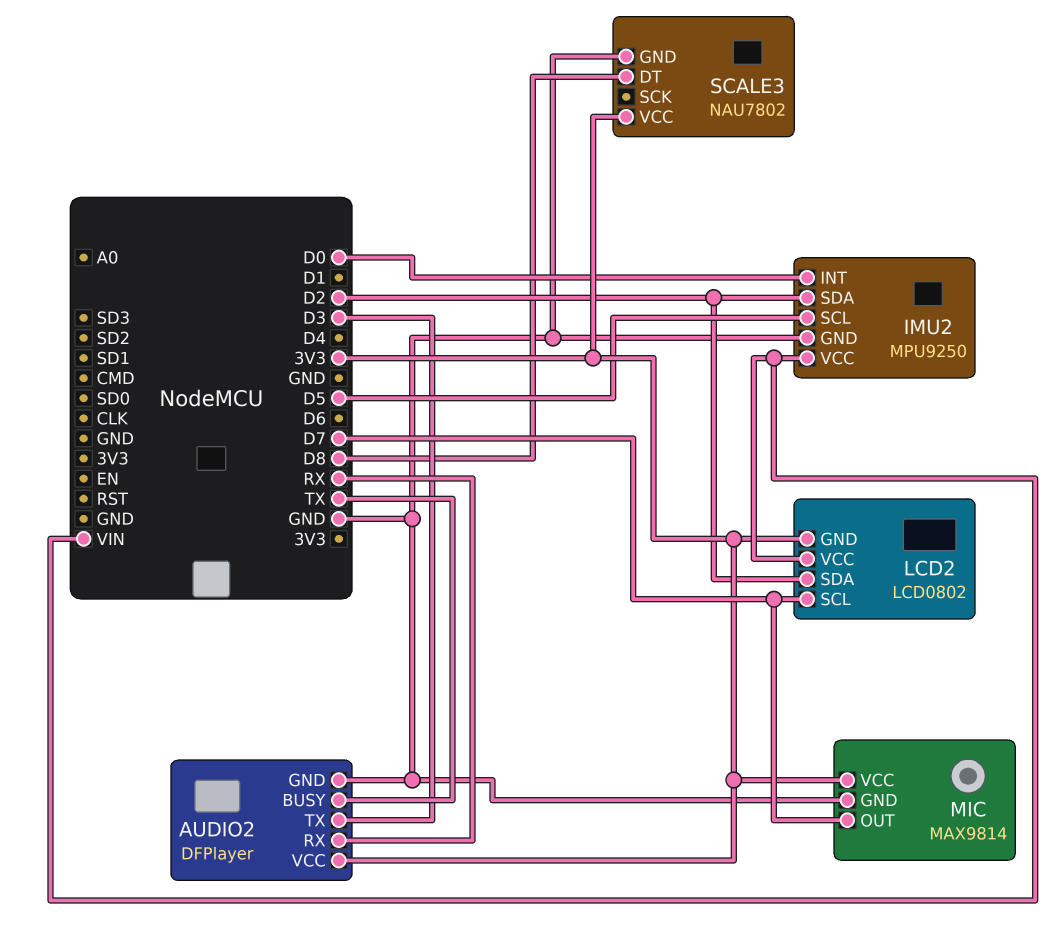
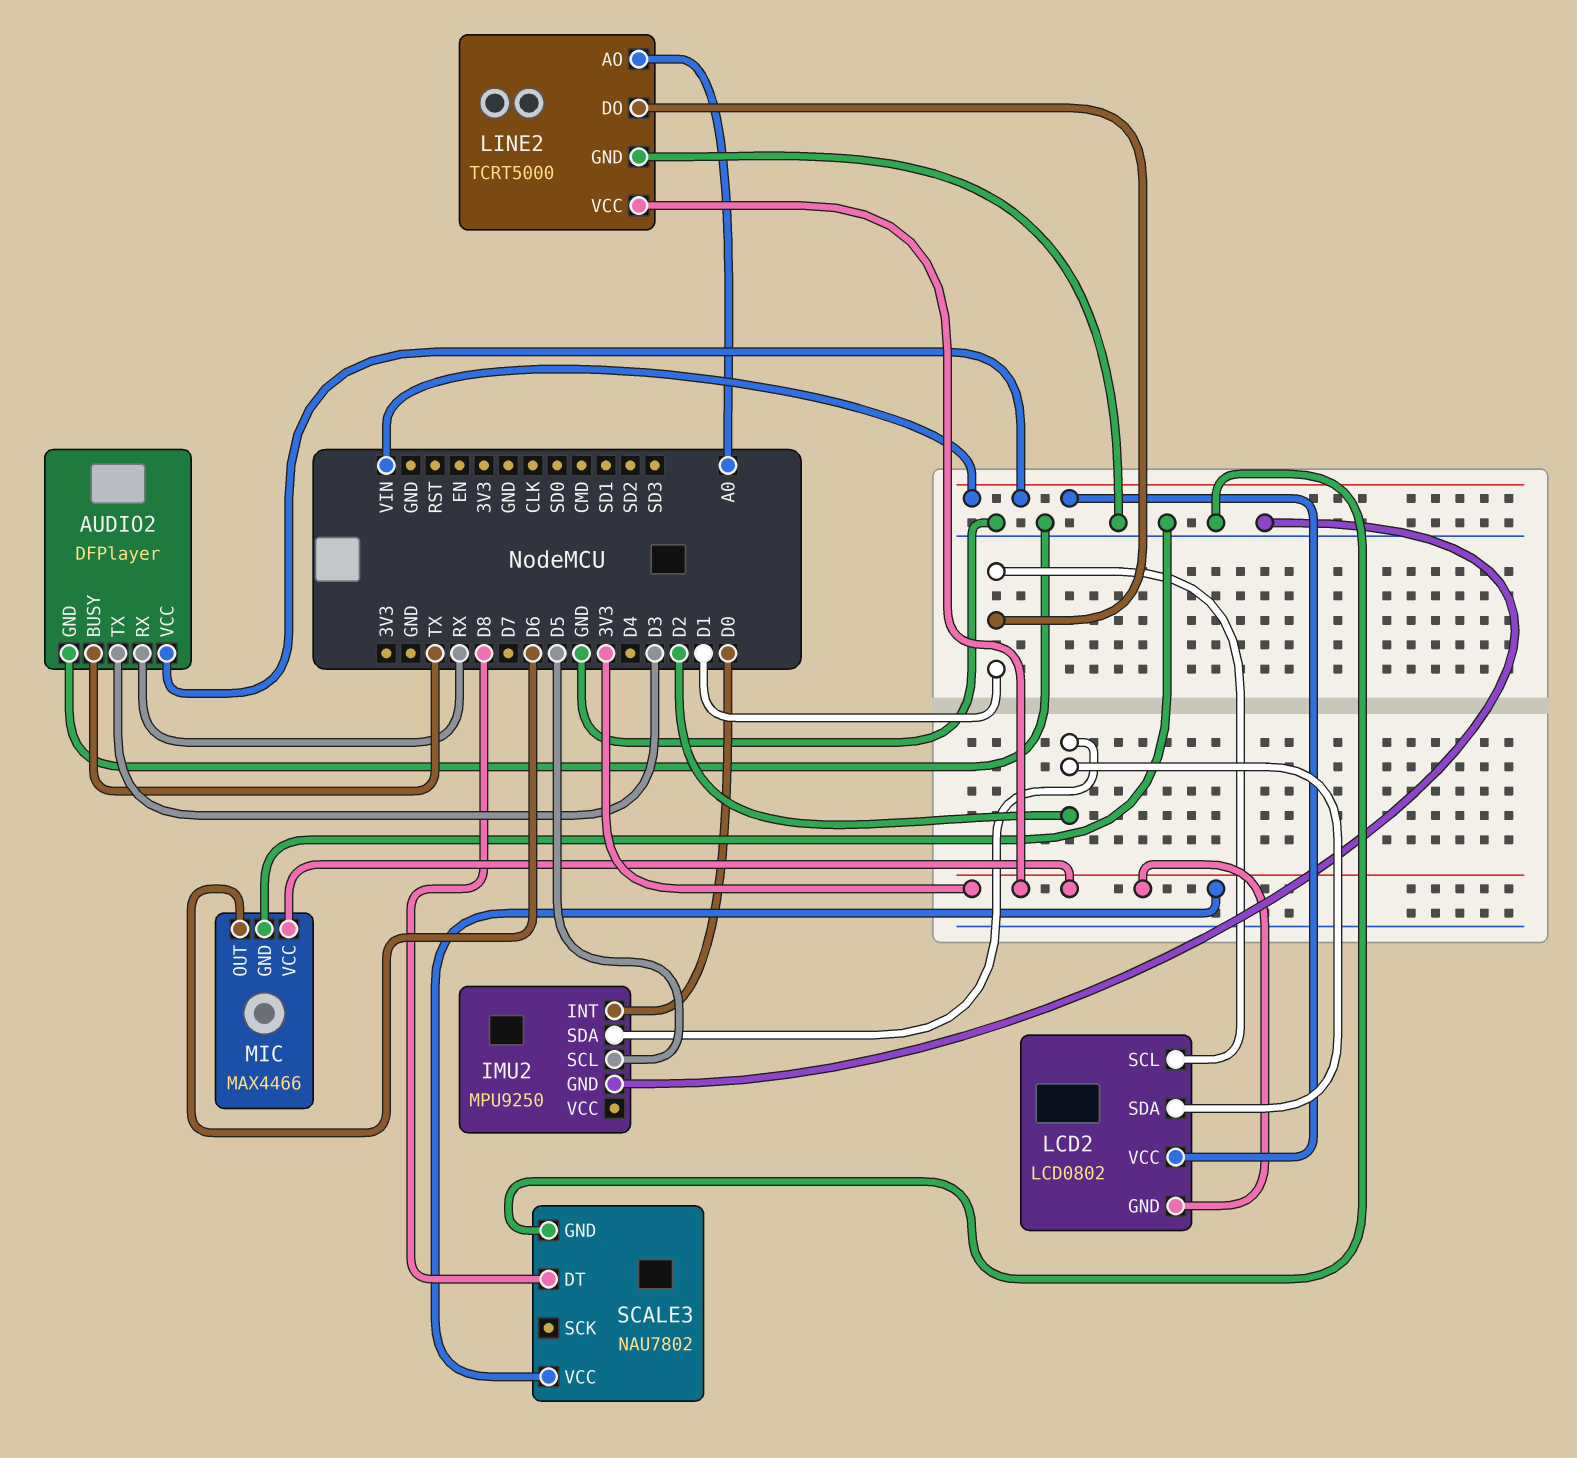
AUDIO2 pin VCC: 3V3 -> VIN
IMU2 pin VCC: VIN -> none
LCD2 pin SCL: D7 -> D1
LINE2: none -> TCRT5000
LINE2 pin AO: none -> A0
LINE2 pin DO: none -> D1
LINE2 pin GND: none -> GND
LINE2 pin VCC: none -> 3V3
MIC: MAX9814 -> MAX4466
MIC pin OUT: D7 -> D6

